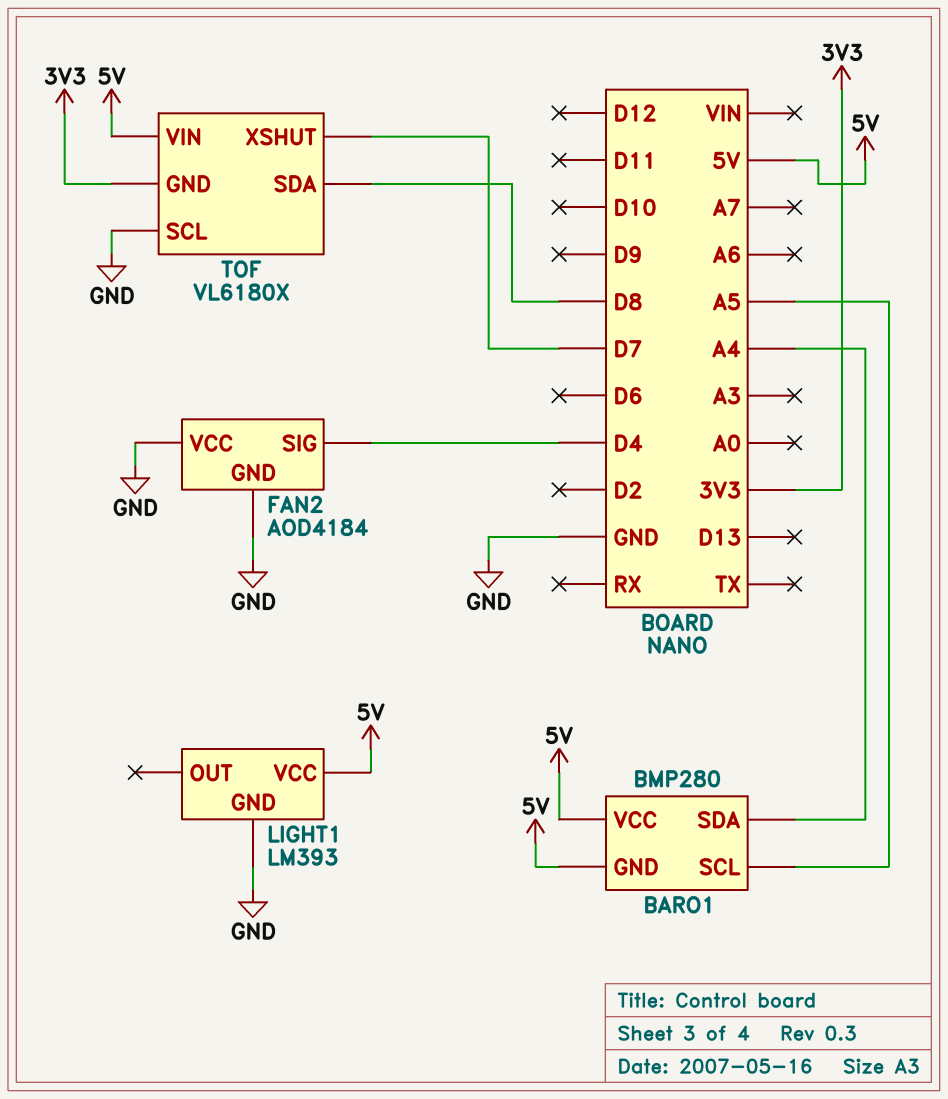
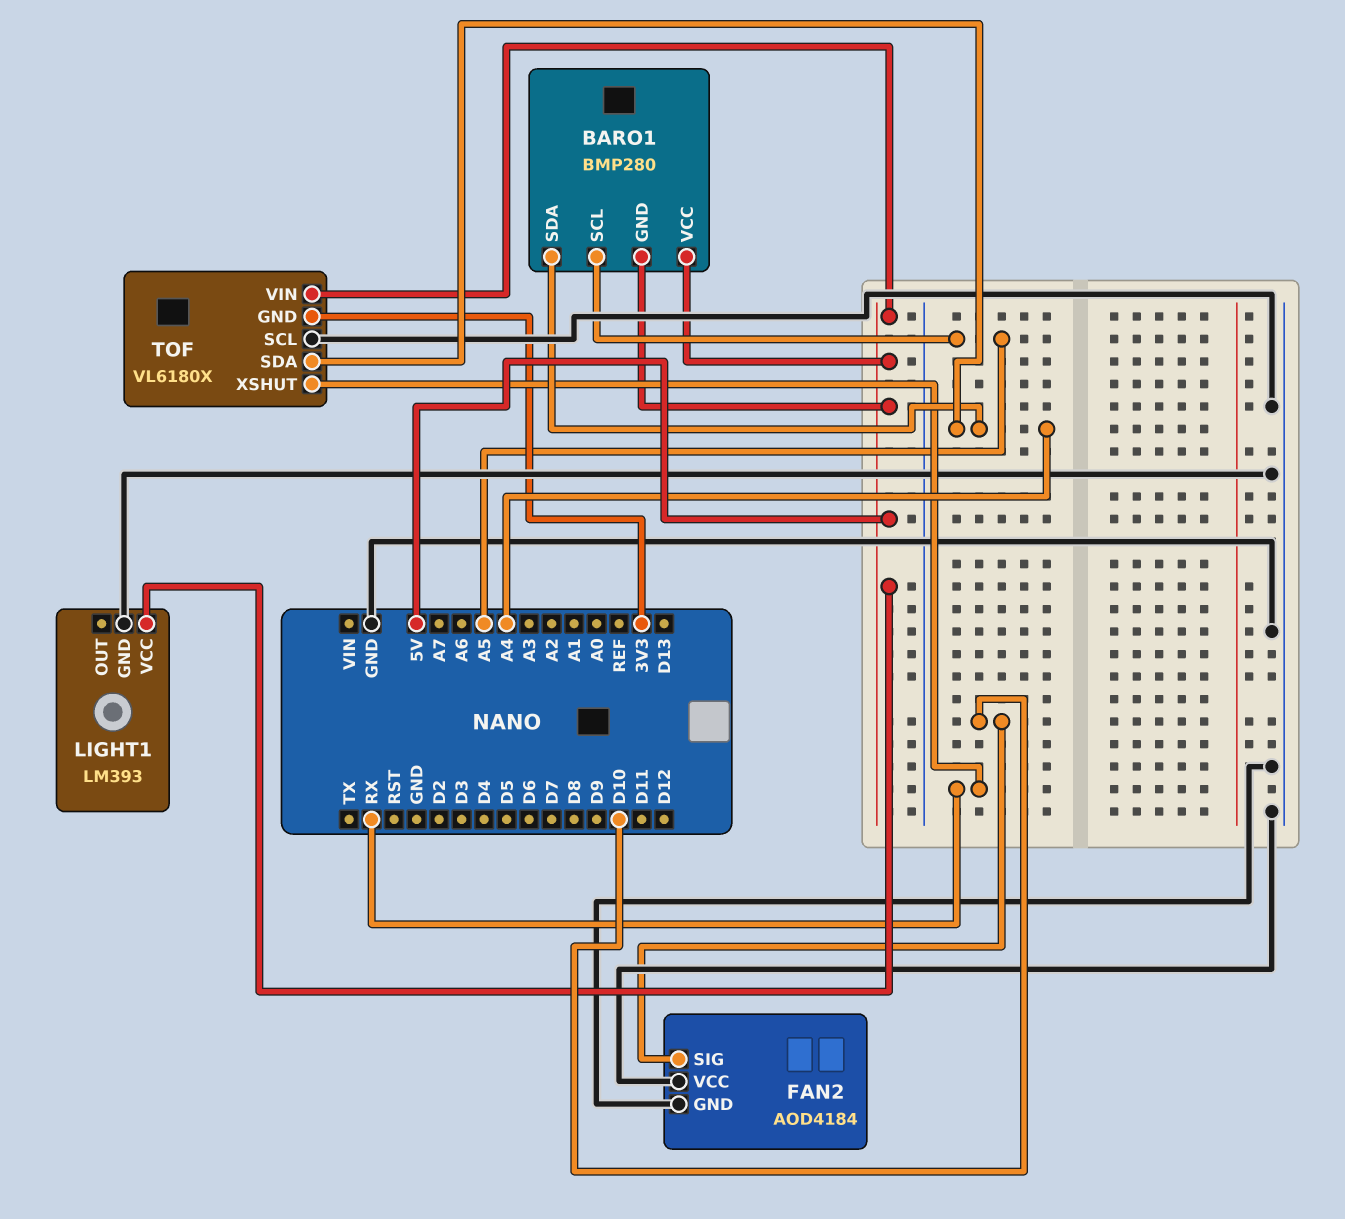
FAN2 pin SIG: D4 -> D10
TOF pin SDA: D8 -> A4
TOF pin XSHUT: D7 -> RX

